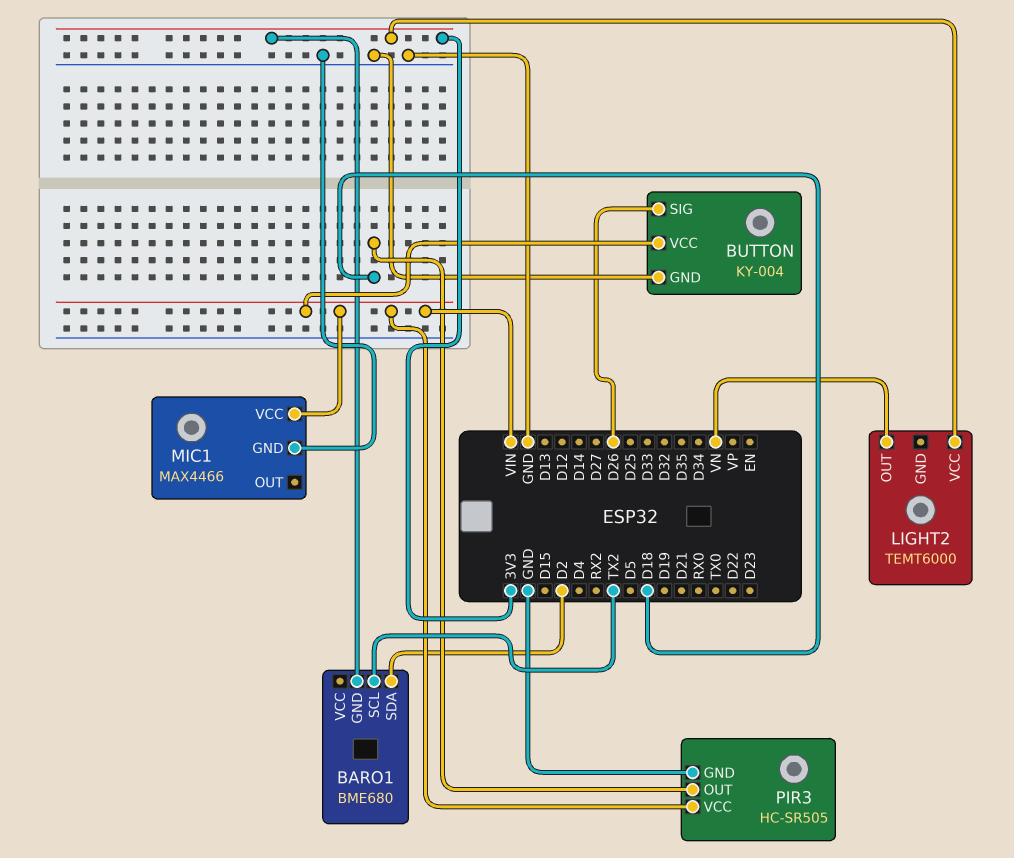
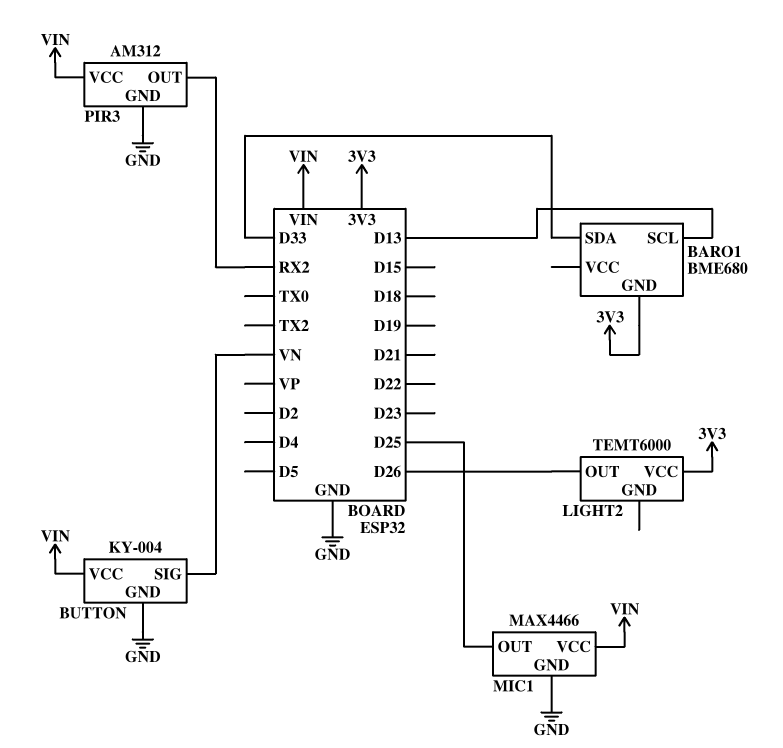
BARO1 pin SCL: TX2 -> D13
BARO1 pin SDA: D2 -> D33
BUTTON pin SIG: D26 -> VN
LIGHT2 pin OUT: VN -> D26
MIC1 pin OUT: none -> D25
PIR3: HC-SR505 -> AM312
PIR3 pin OUT: D18 -> RX2

